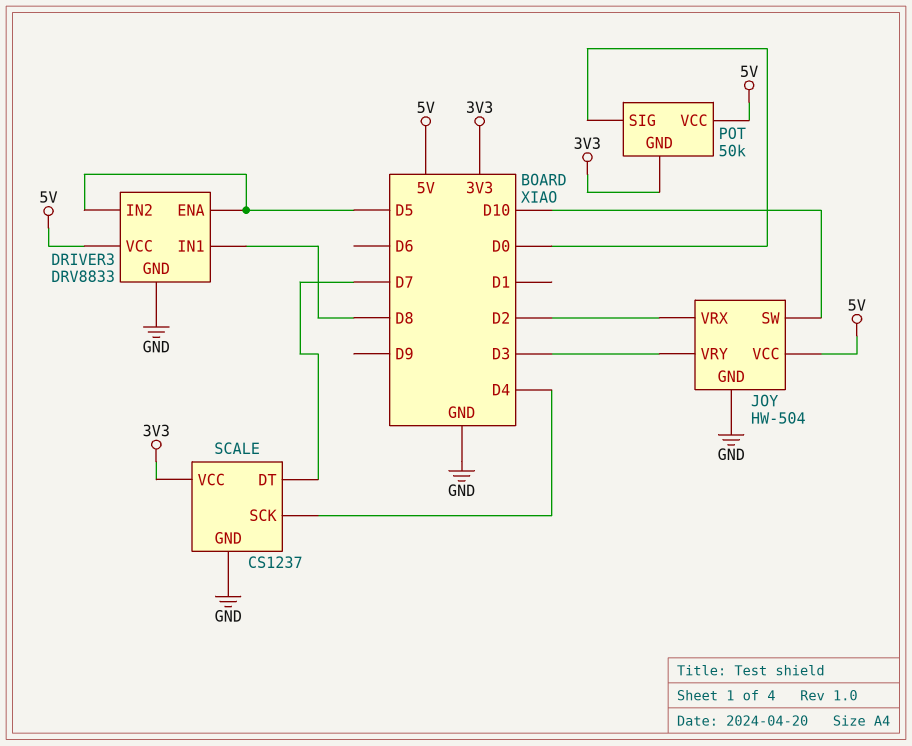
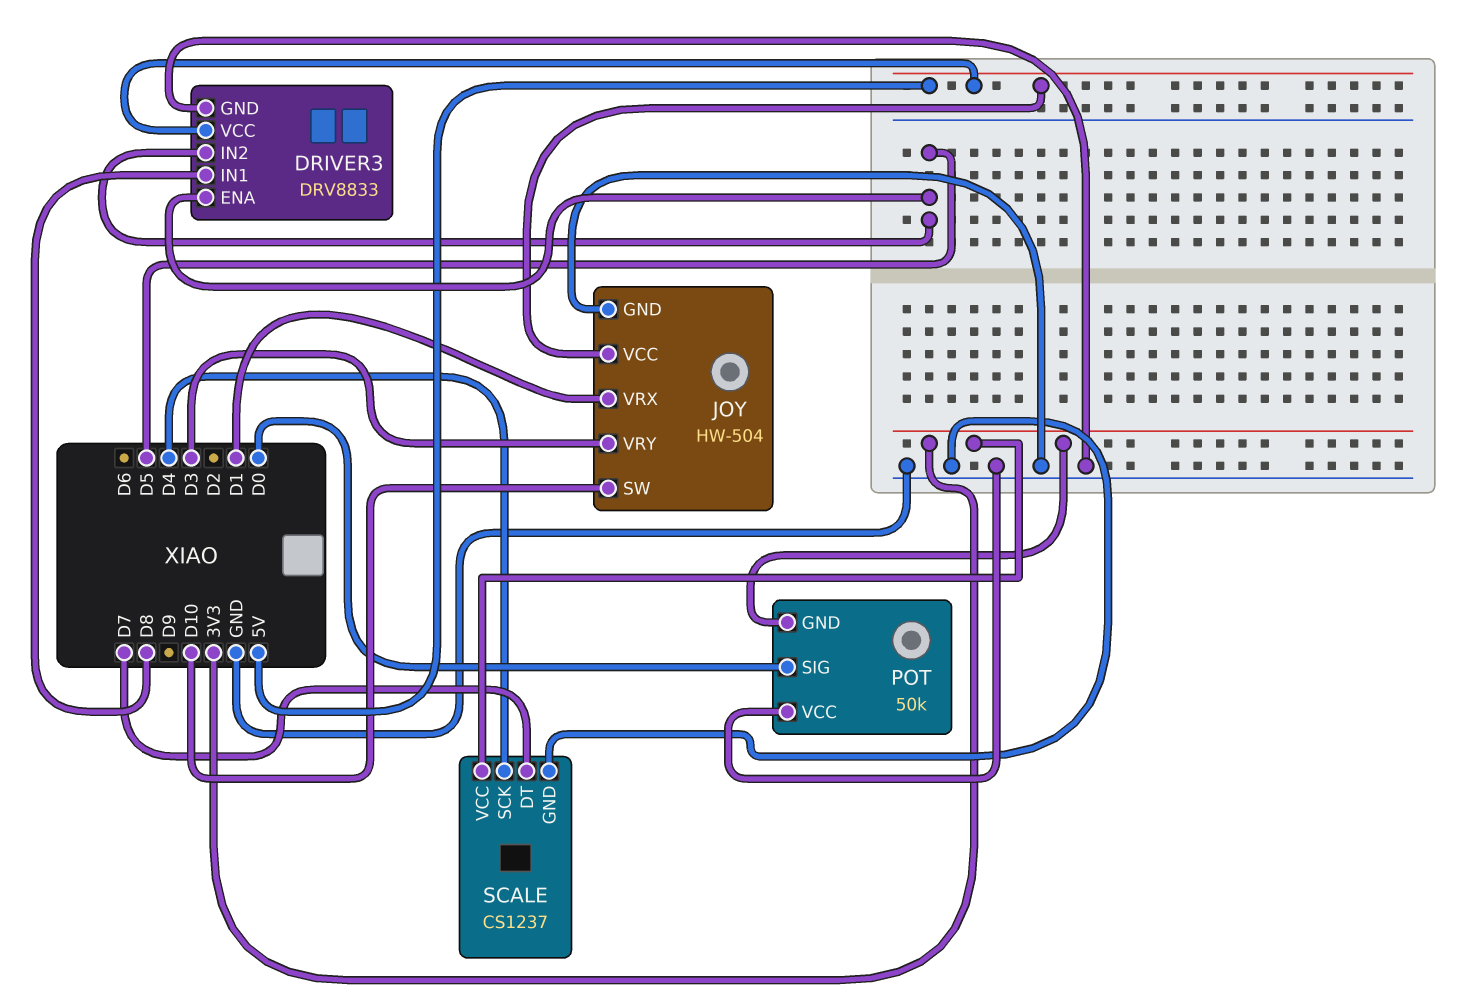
JOY pin VRX: D2 -> D1
POT pin VCC: 5V -> GND

